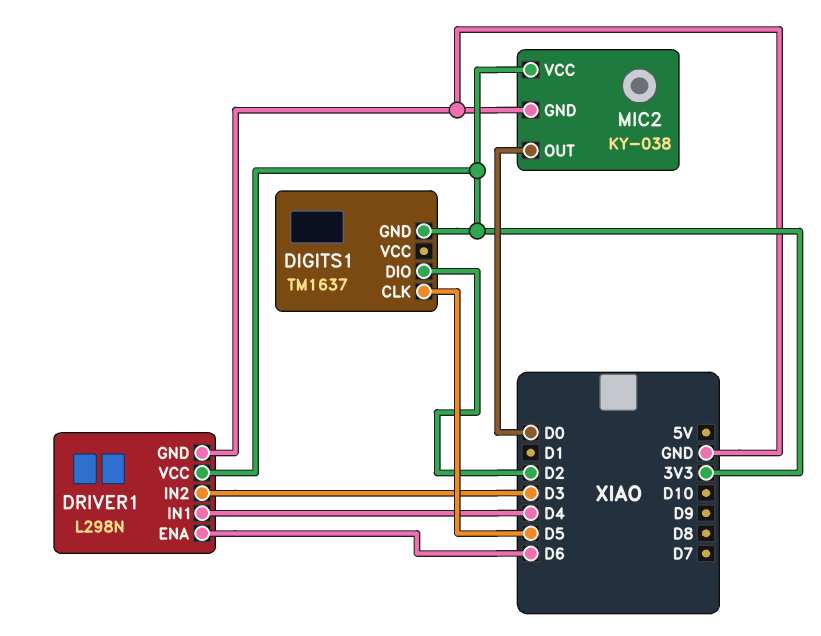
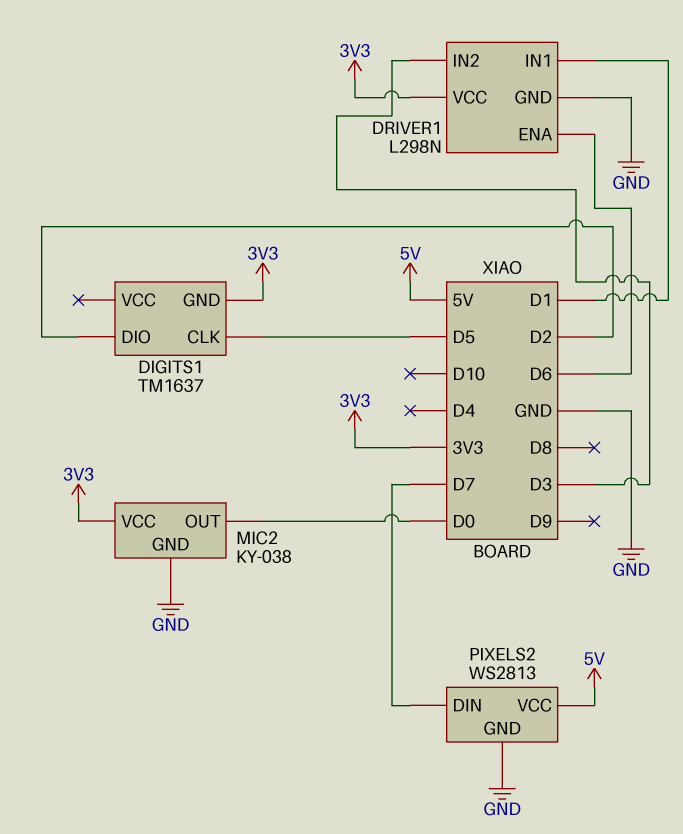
DRIVER1 pin IN1: D4 -> D1
PIXELS2: none -> WS2813
PIXELS2 pin DIN: none -> D7
PIXELS2 pin GND: none -> GND
PIXELS2 pin VCC: none -> 5V

